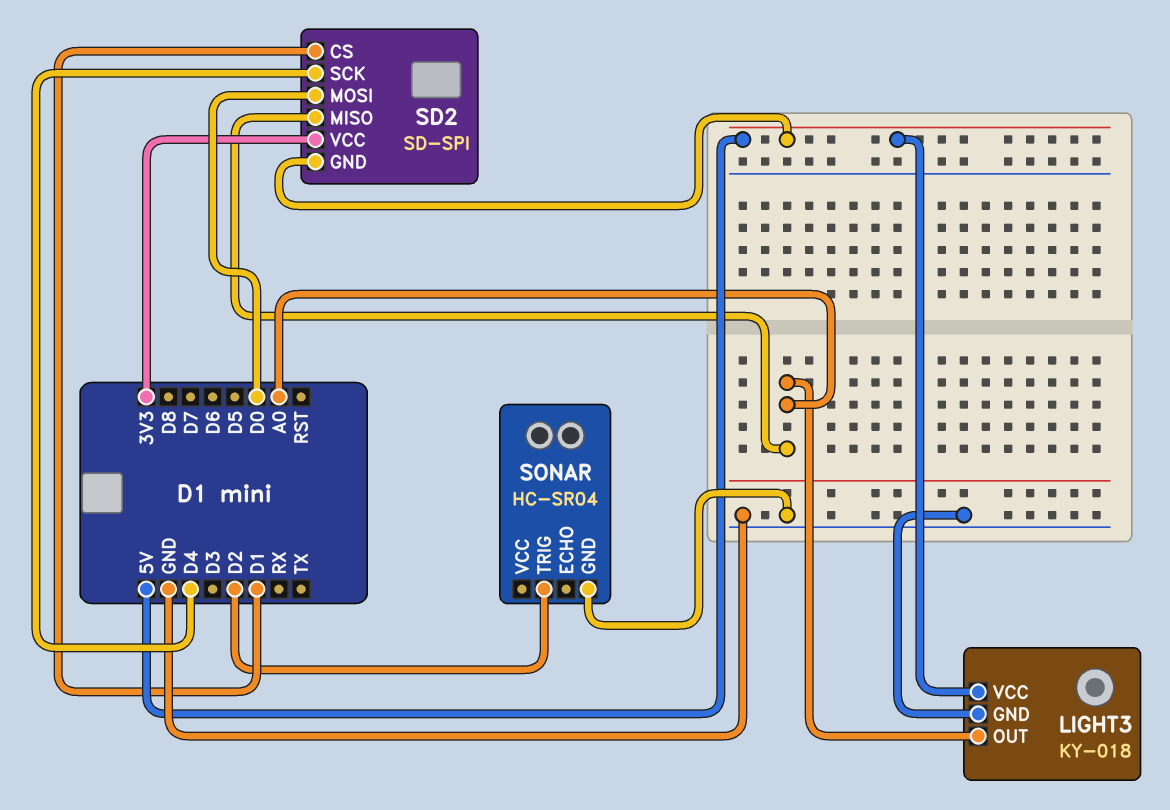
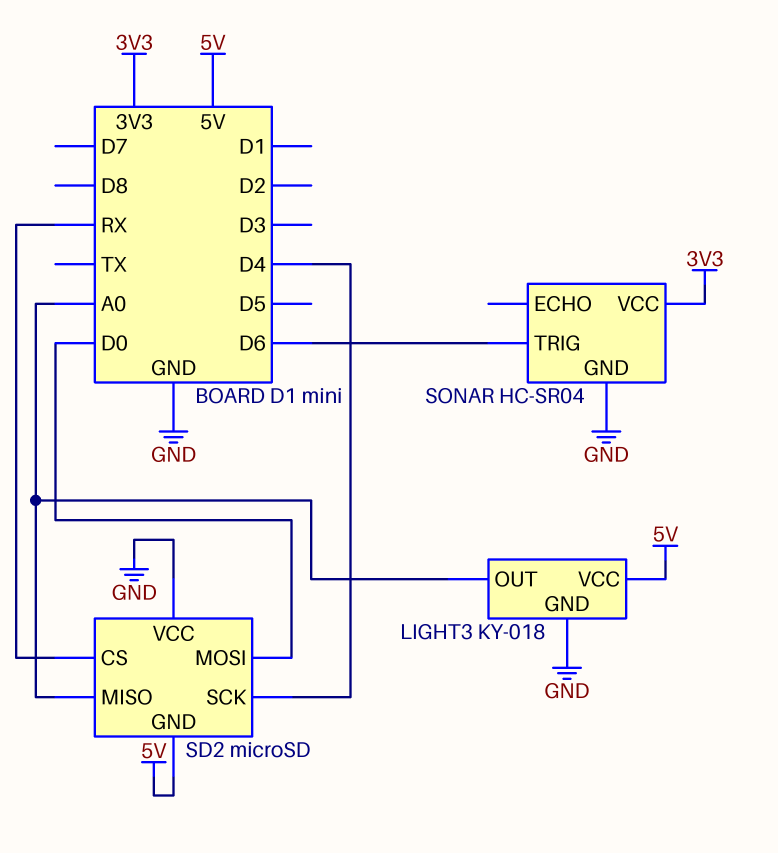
SD2: SD-SPI -> microSD
SD2 pin CS: D1 -> RX
SD2 pin VCC: 3V3 -> GND
SONAR pin TRIG: D2 -> D6
SONAR pin VCC: none -> 3V3

